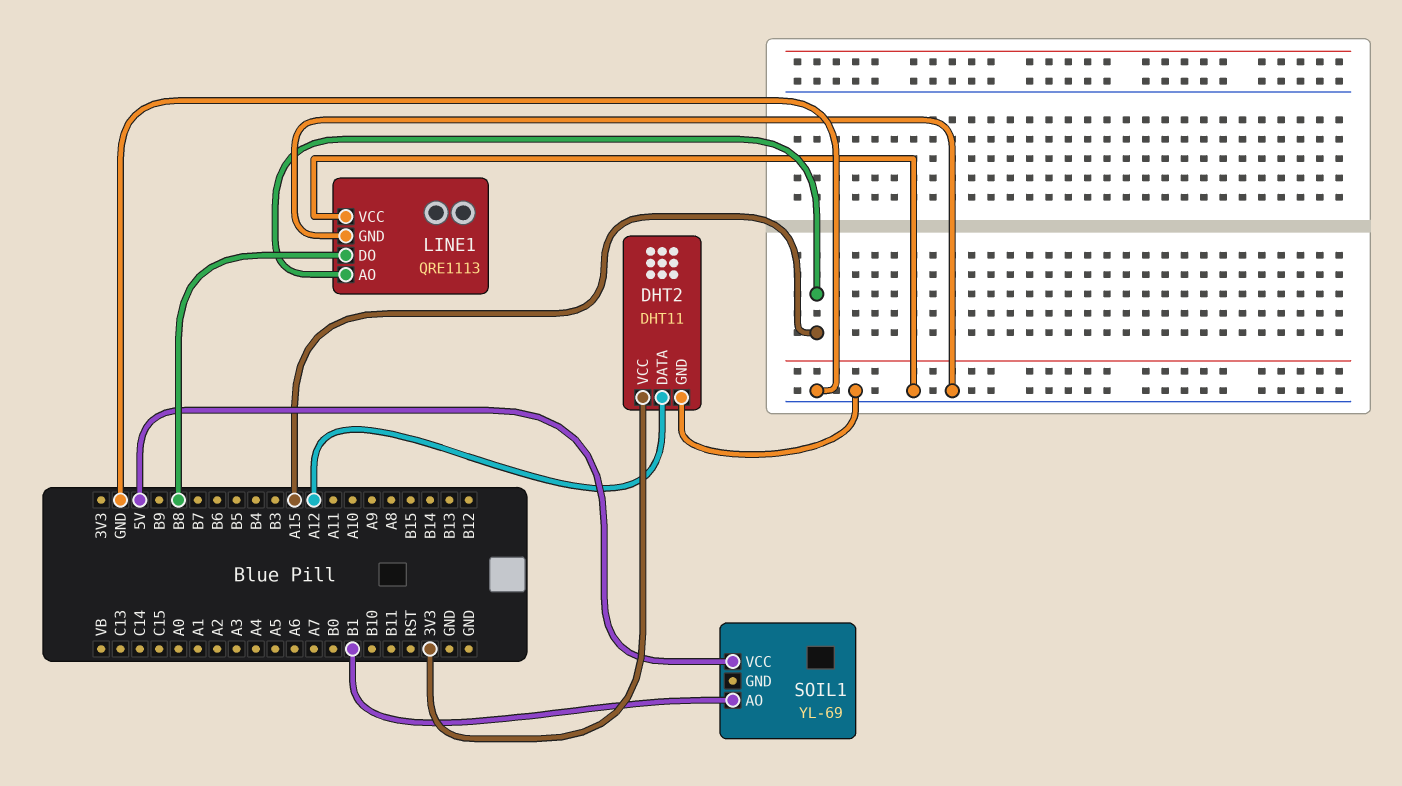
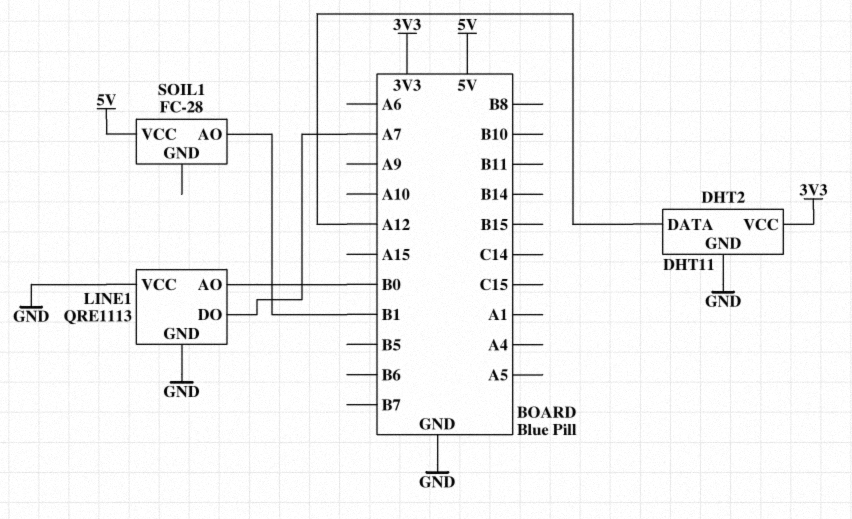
LINE1 pin AO: A15 -> B0
LINE1 pin DO: B8 -> A7
SOIL1: YL-69 -> FC-28

